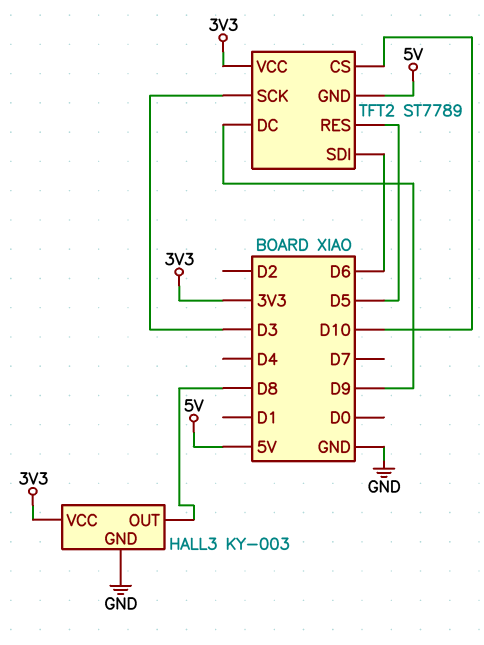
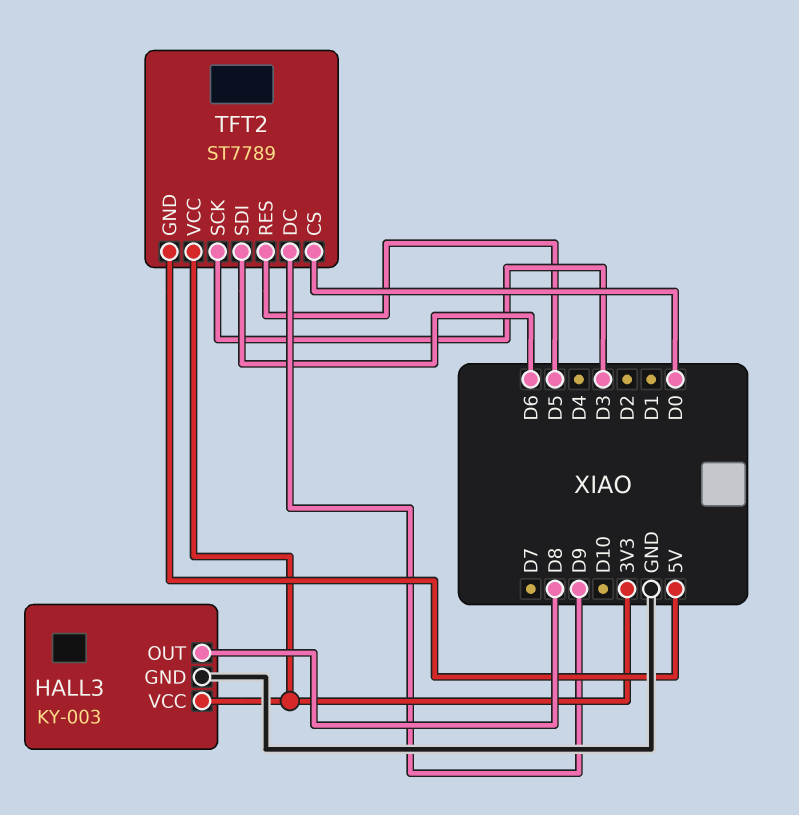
TFT2 pin CS: D10 -> D0

